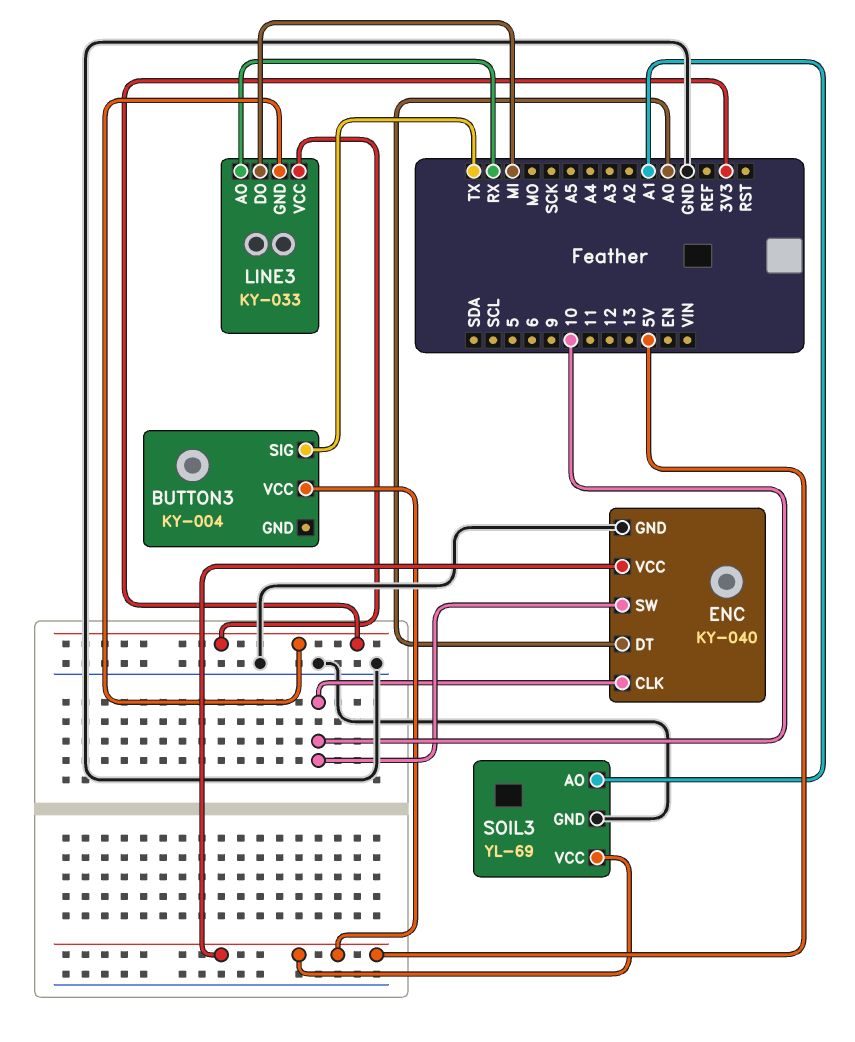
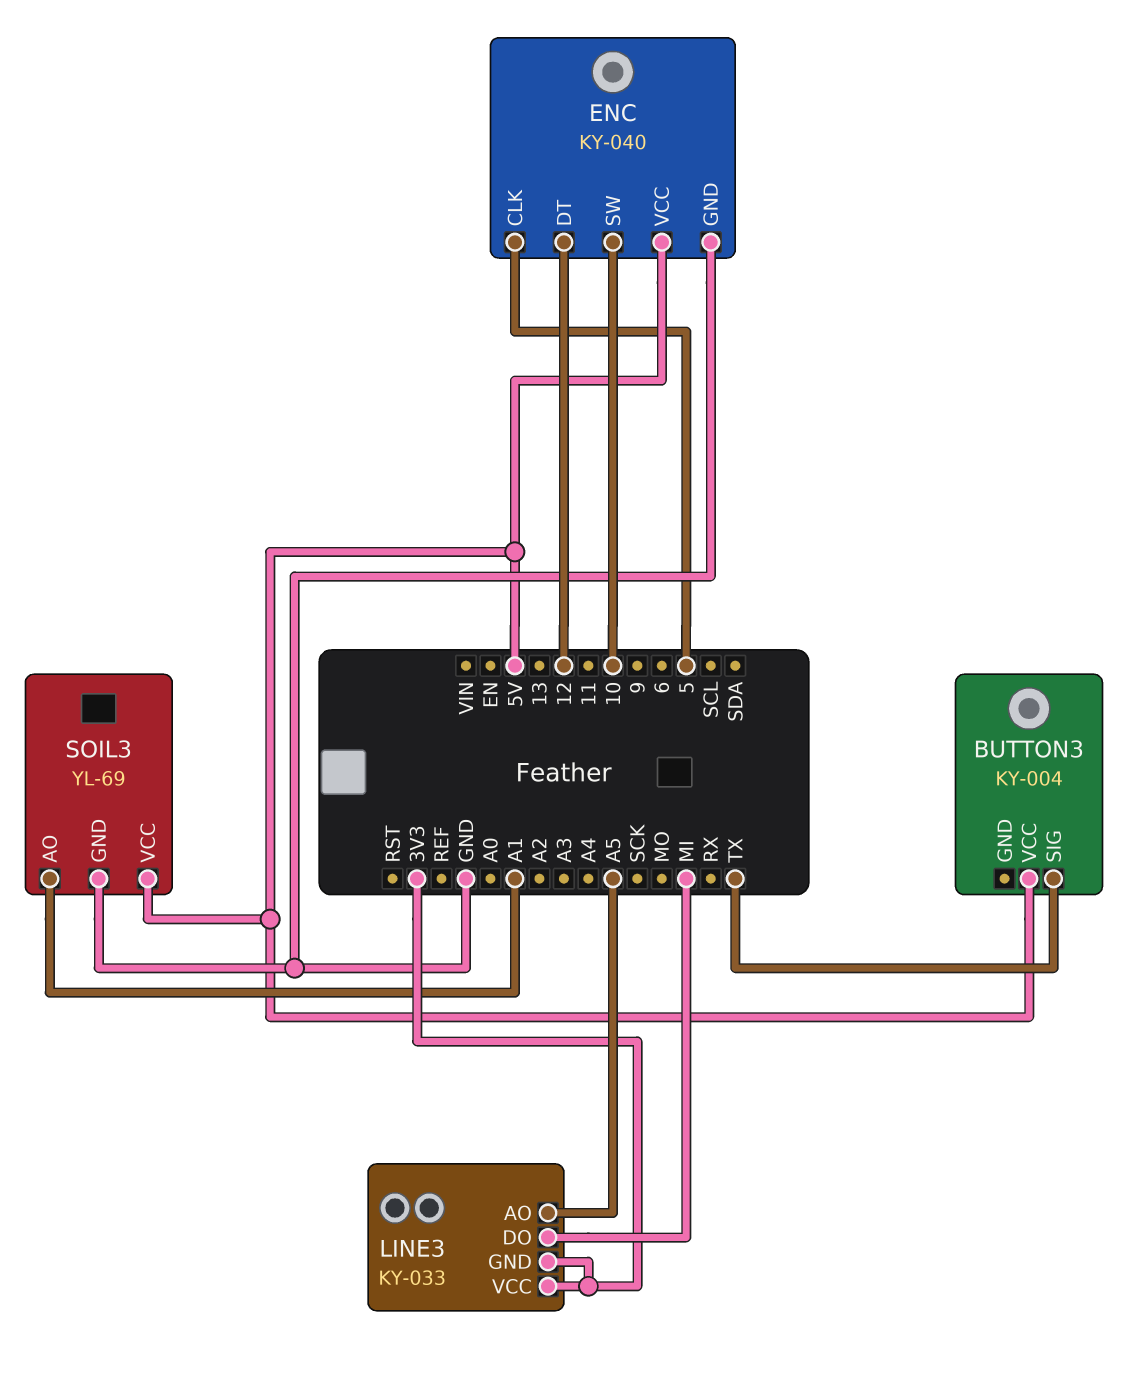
ENC pin CLK: 10 -> 5
ENC pin DT: A0 -> 12
LINE3 pin AO: RX -> A5

